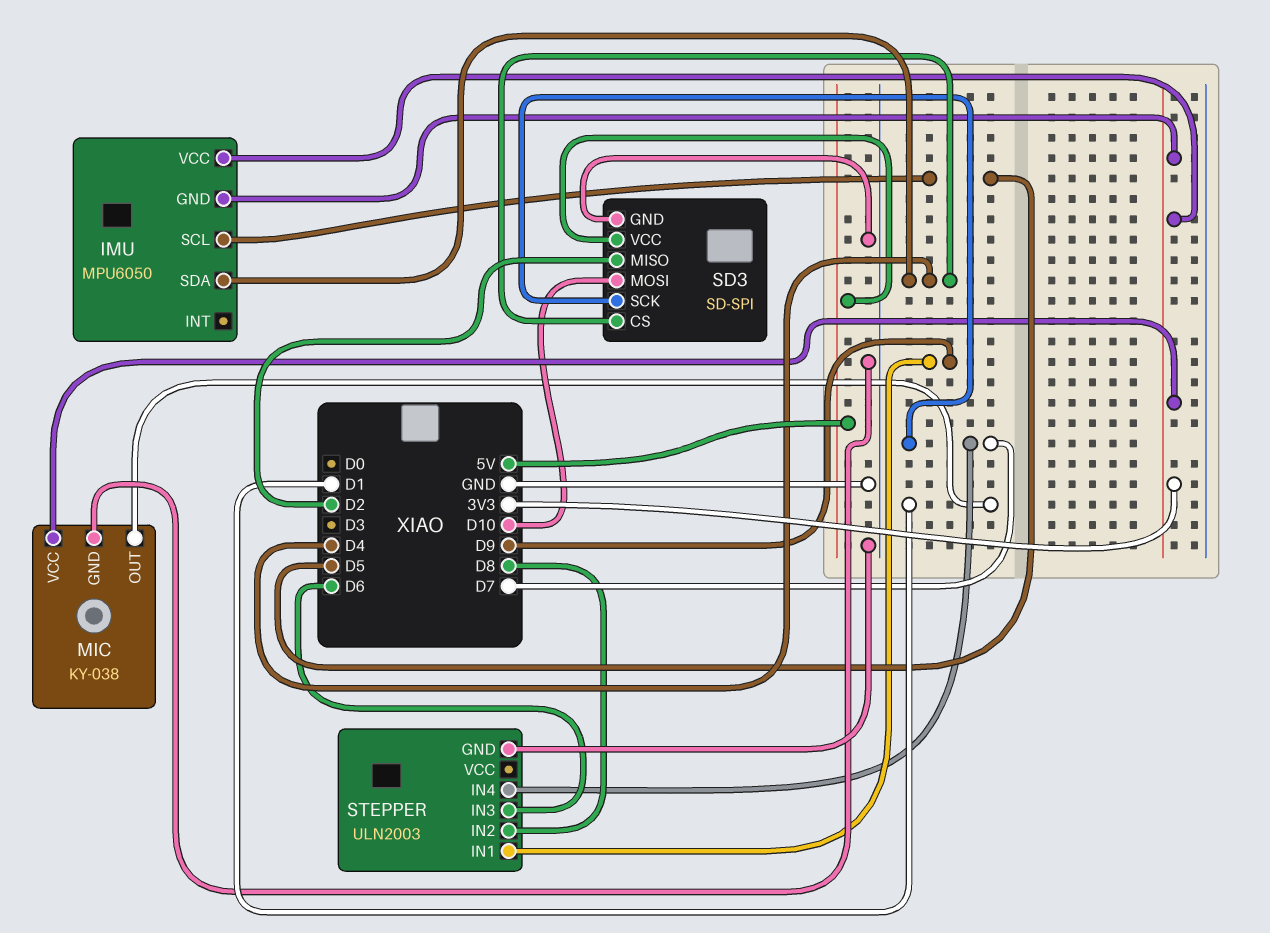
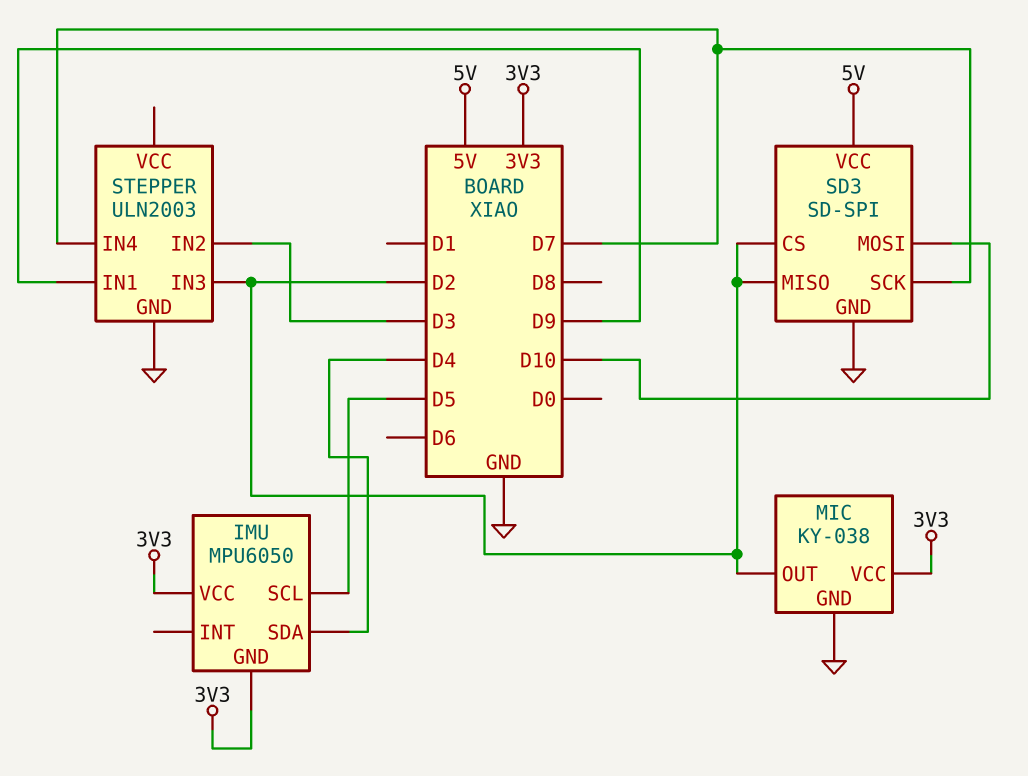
MIC pin OUT: D1 -> D2
SD3 pin CS: D4 -> D2
STEPPER pin IN2: D8 -> D3
STEPPER pin IN3: D6 -> D2

